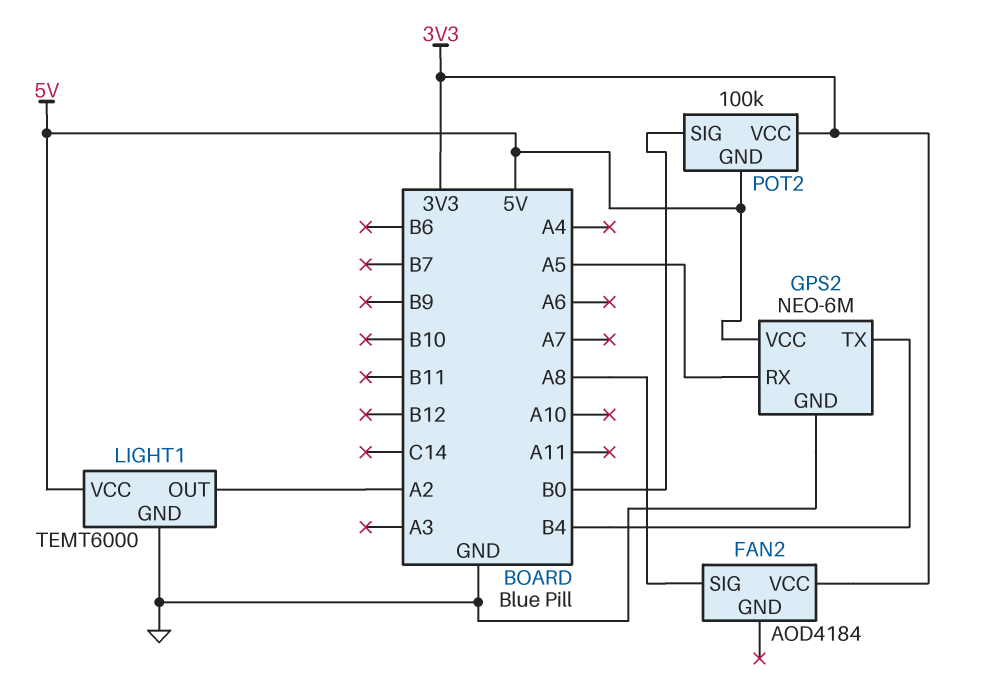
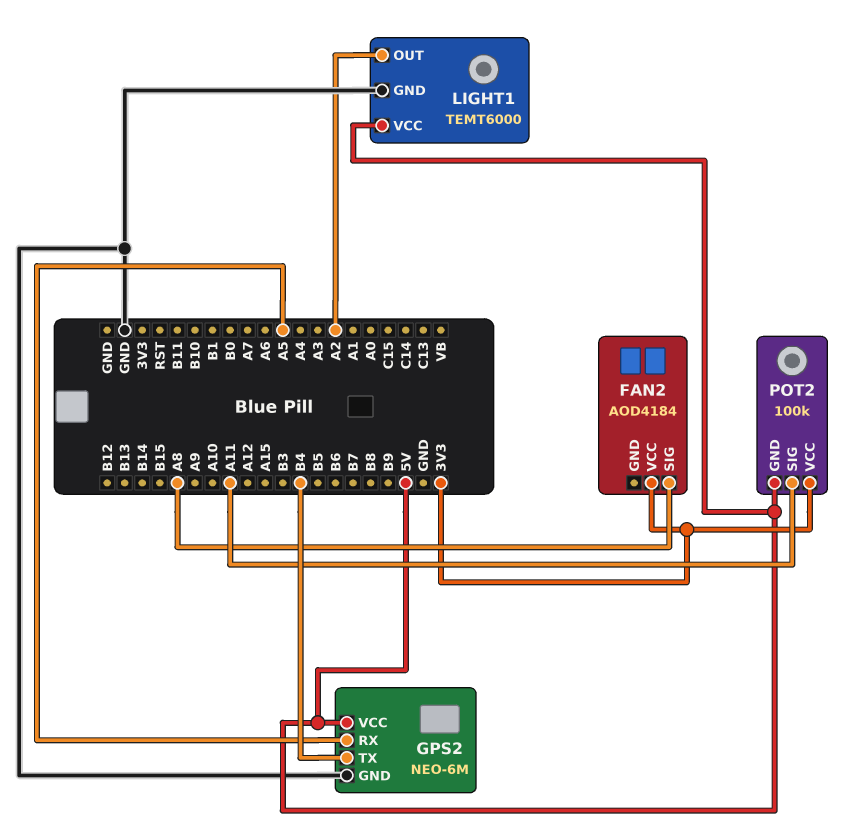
POT2 pin SIG: B0 -> A11

